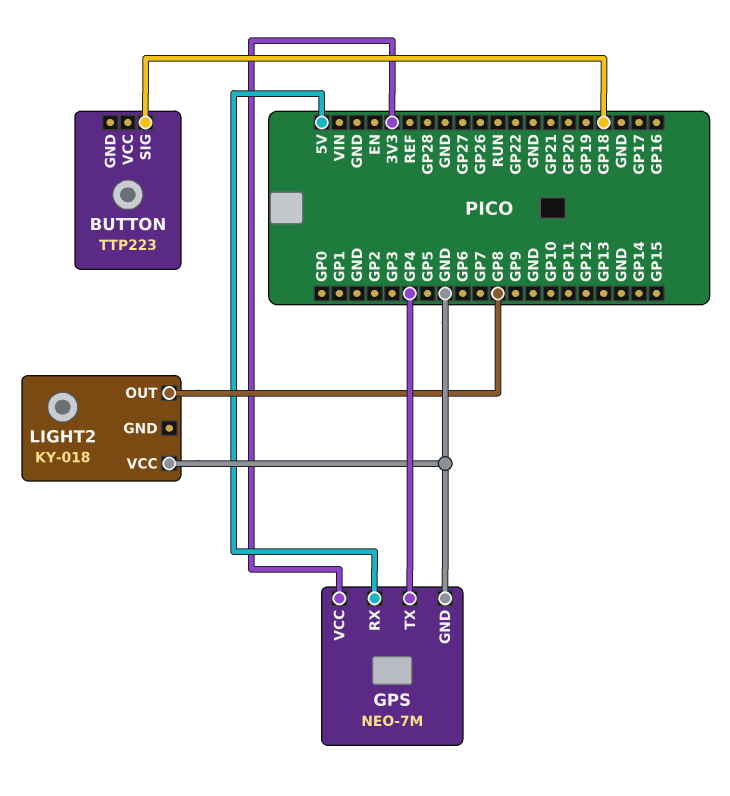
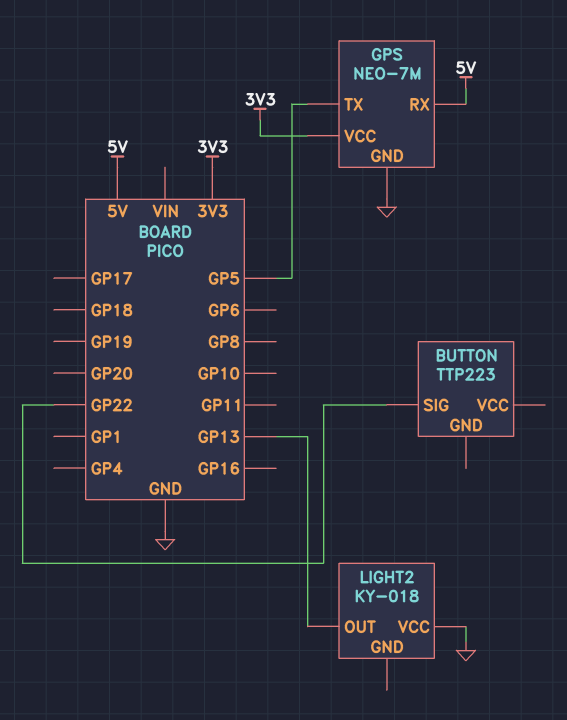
BUTTON pin SIG: GP18 -> GP22
GPS pin TX: GP4 -> GP5
LIGHT2 pin OUT: GP8 -> GP13

